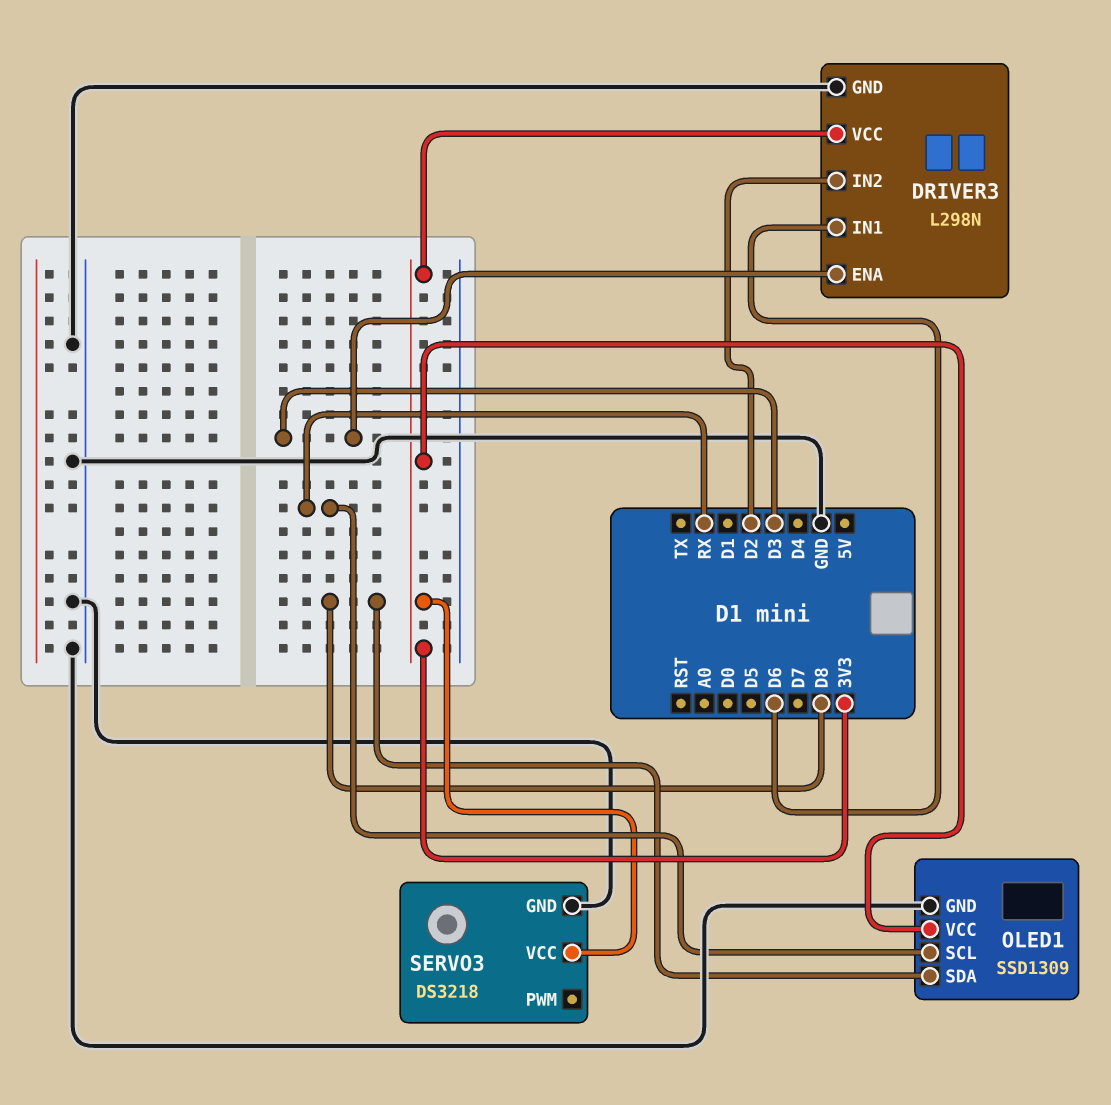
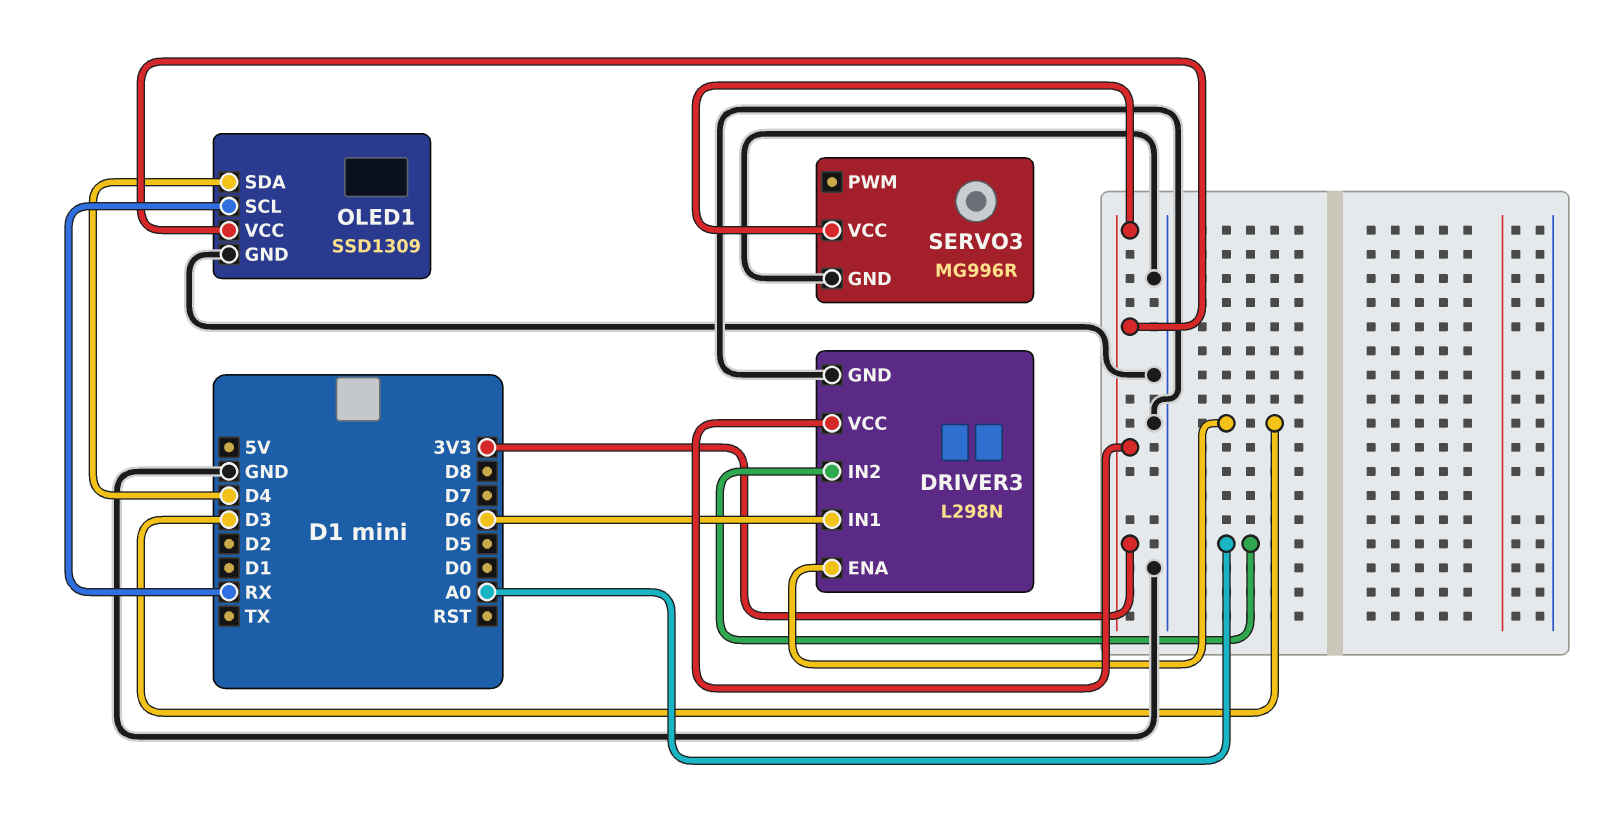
DRIVER3 pin IN2: D2 -> A0
OLED1 pin SDA: D8 -> D4
SERVO3: DS3218 -> MG996R

